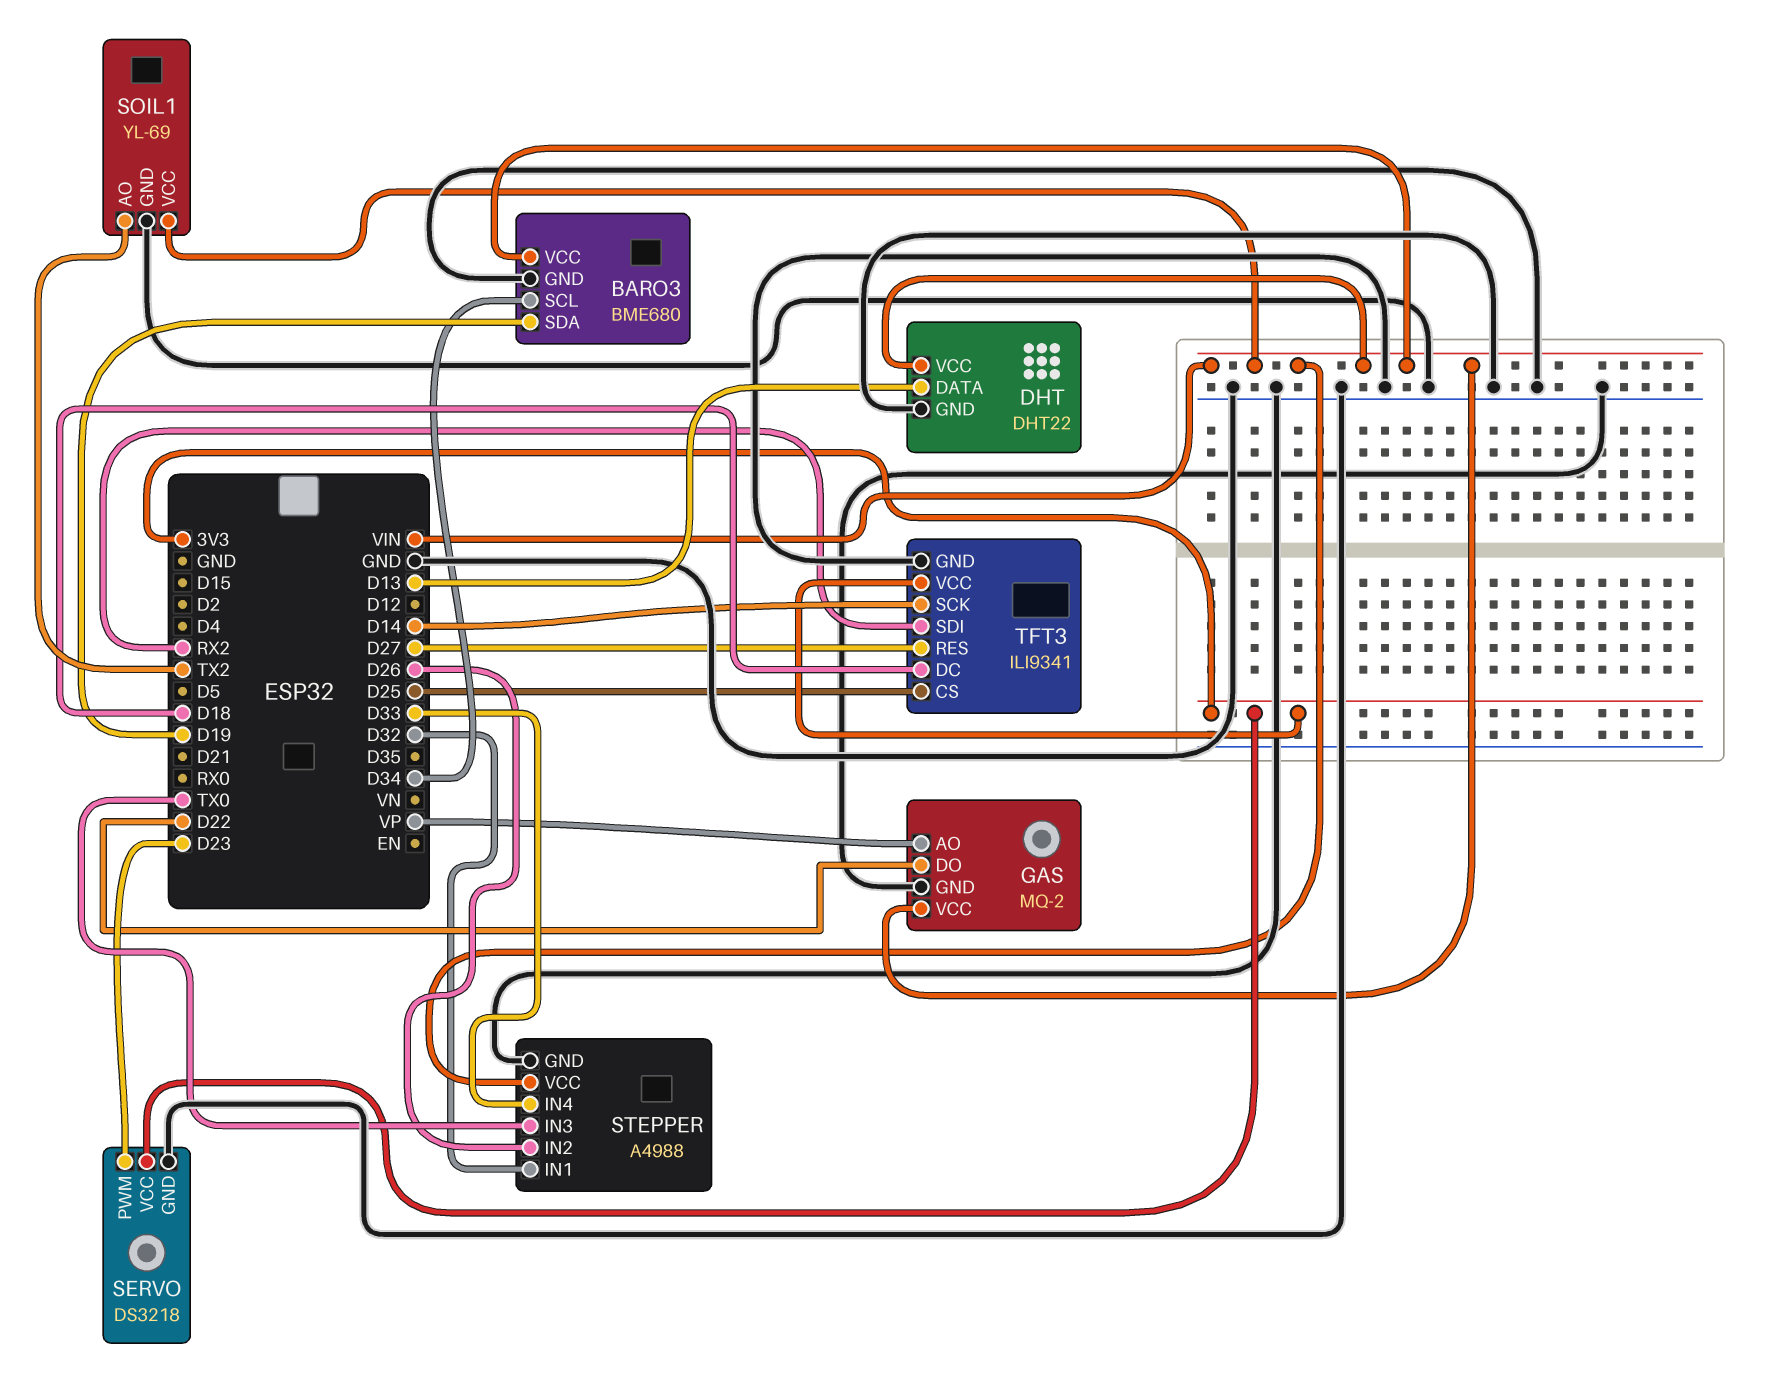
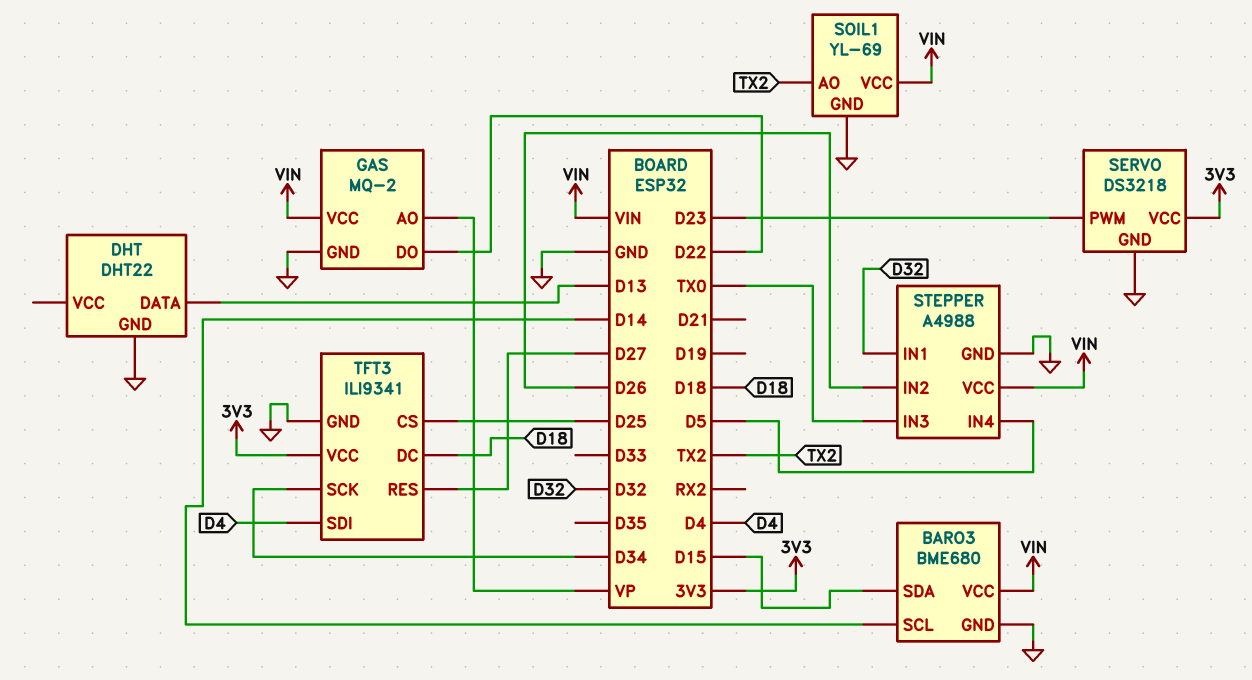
BARO3 pin SCL: D34 -> D14
BARO3 pin SDA: D19 -> D15
DHT pin VCC: VIN -> none
STEPPER pin IN4: D33 -> D5
TFT3 pin SCK: D14 -> D34
TFT3 pin SDI: RX2 -> D4

